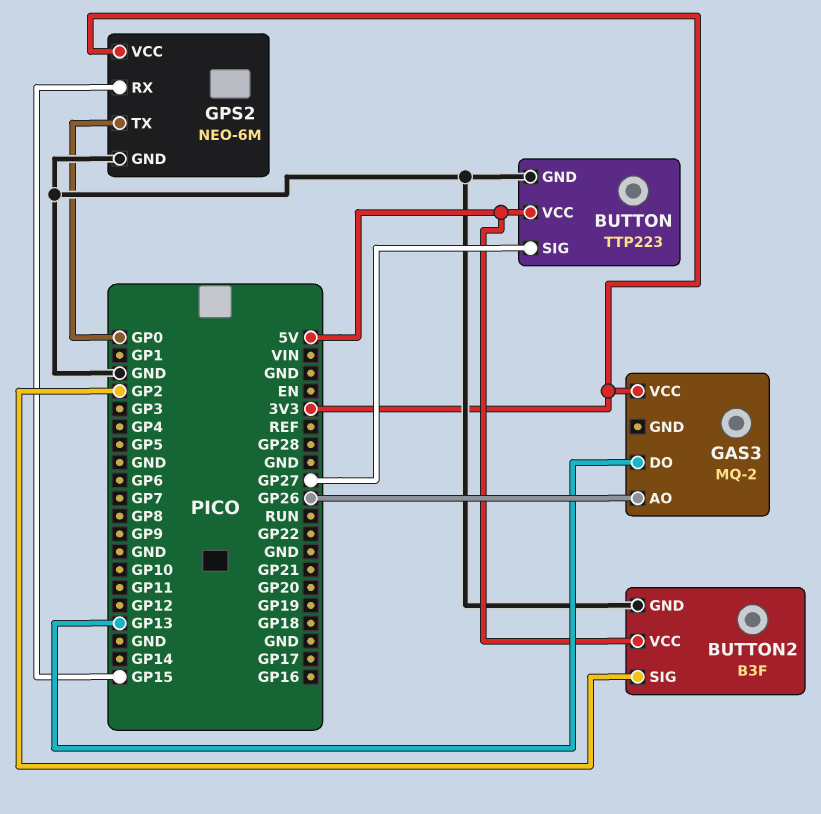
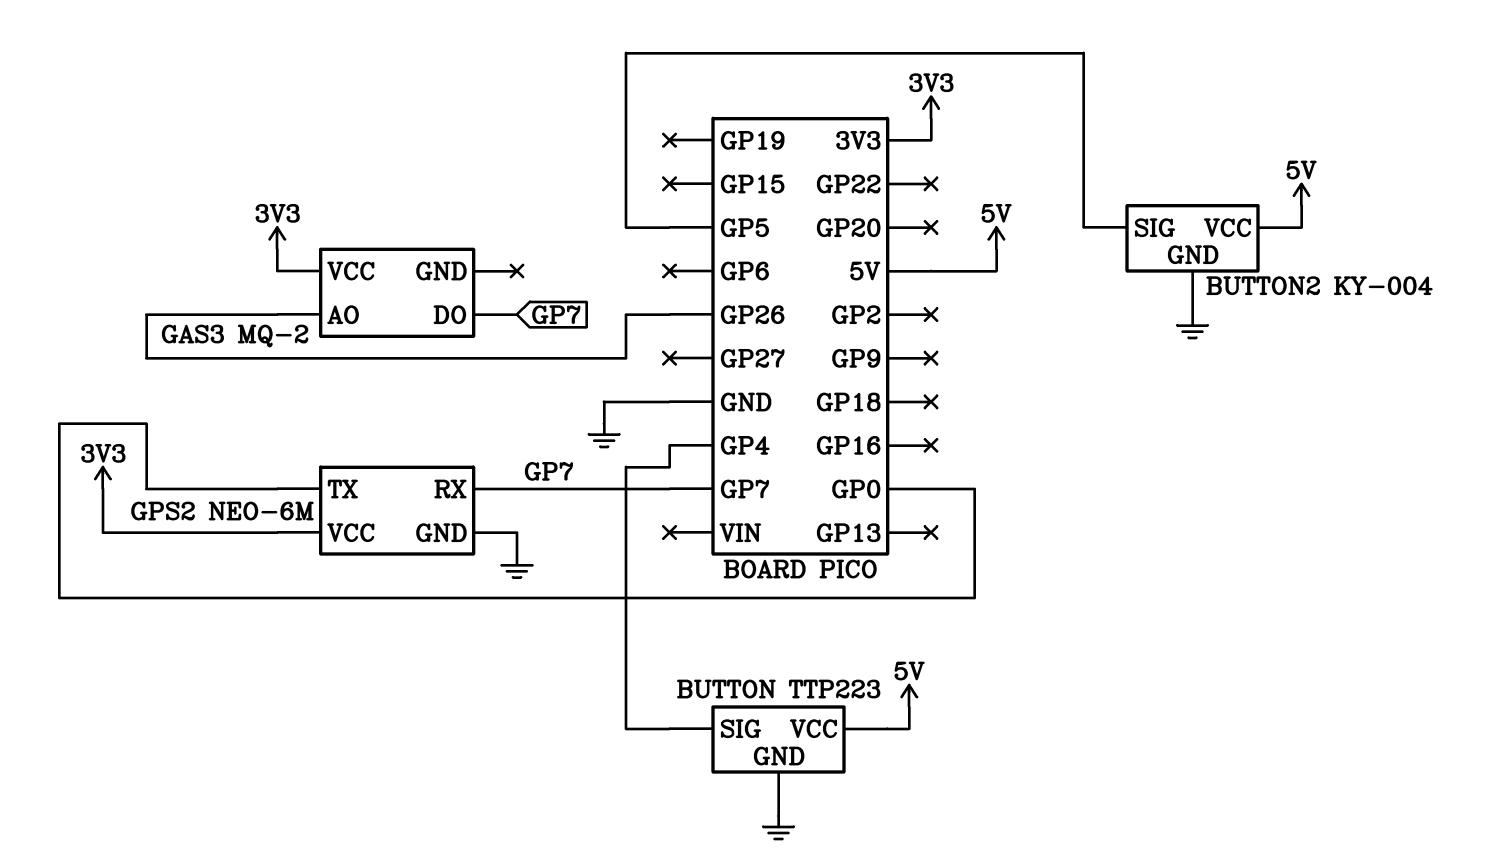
BUTTON pin SIG: GP27 -> GP4
BUTTON2: B3F -> KY-004
BUTTON2 pin SIG: GP2 -> GP5
GAS3 pin DO: GP13 -> GP7
GPS2 pin RX: GP15 -> GP7

